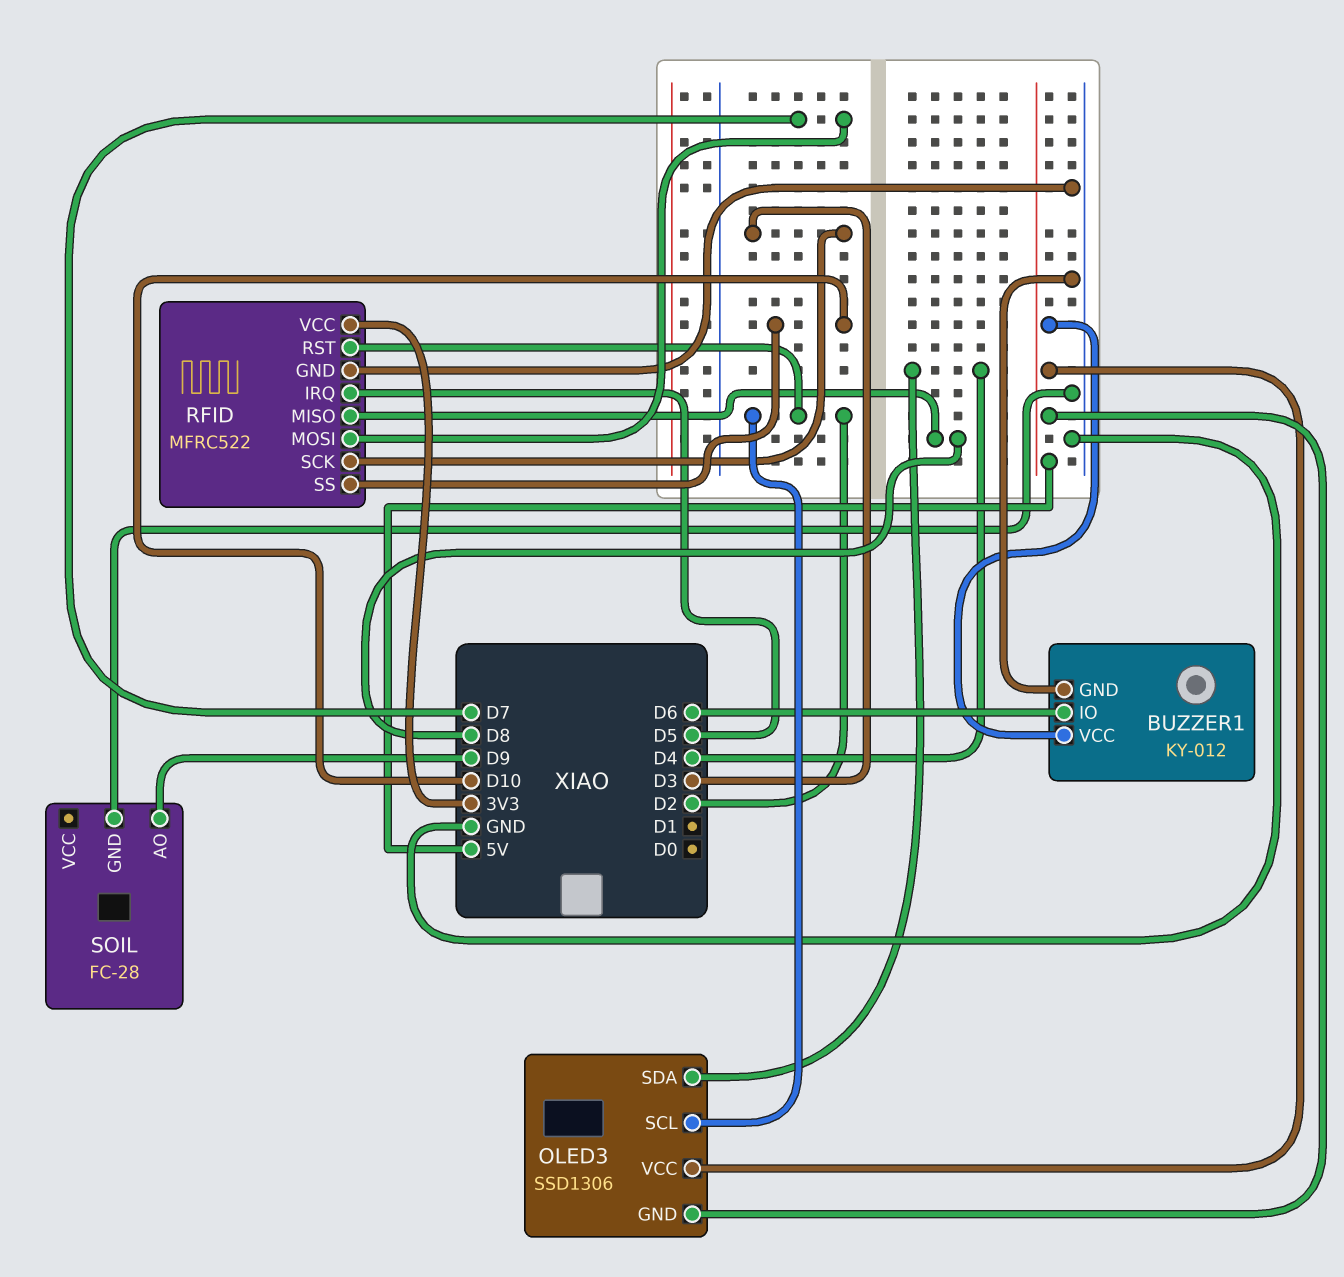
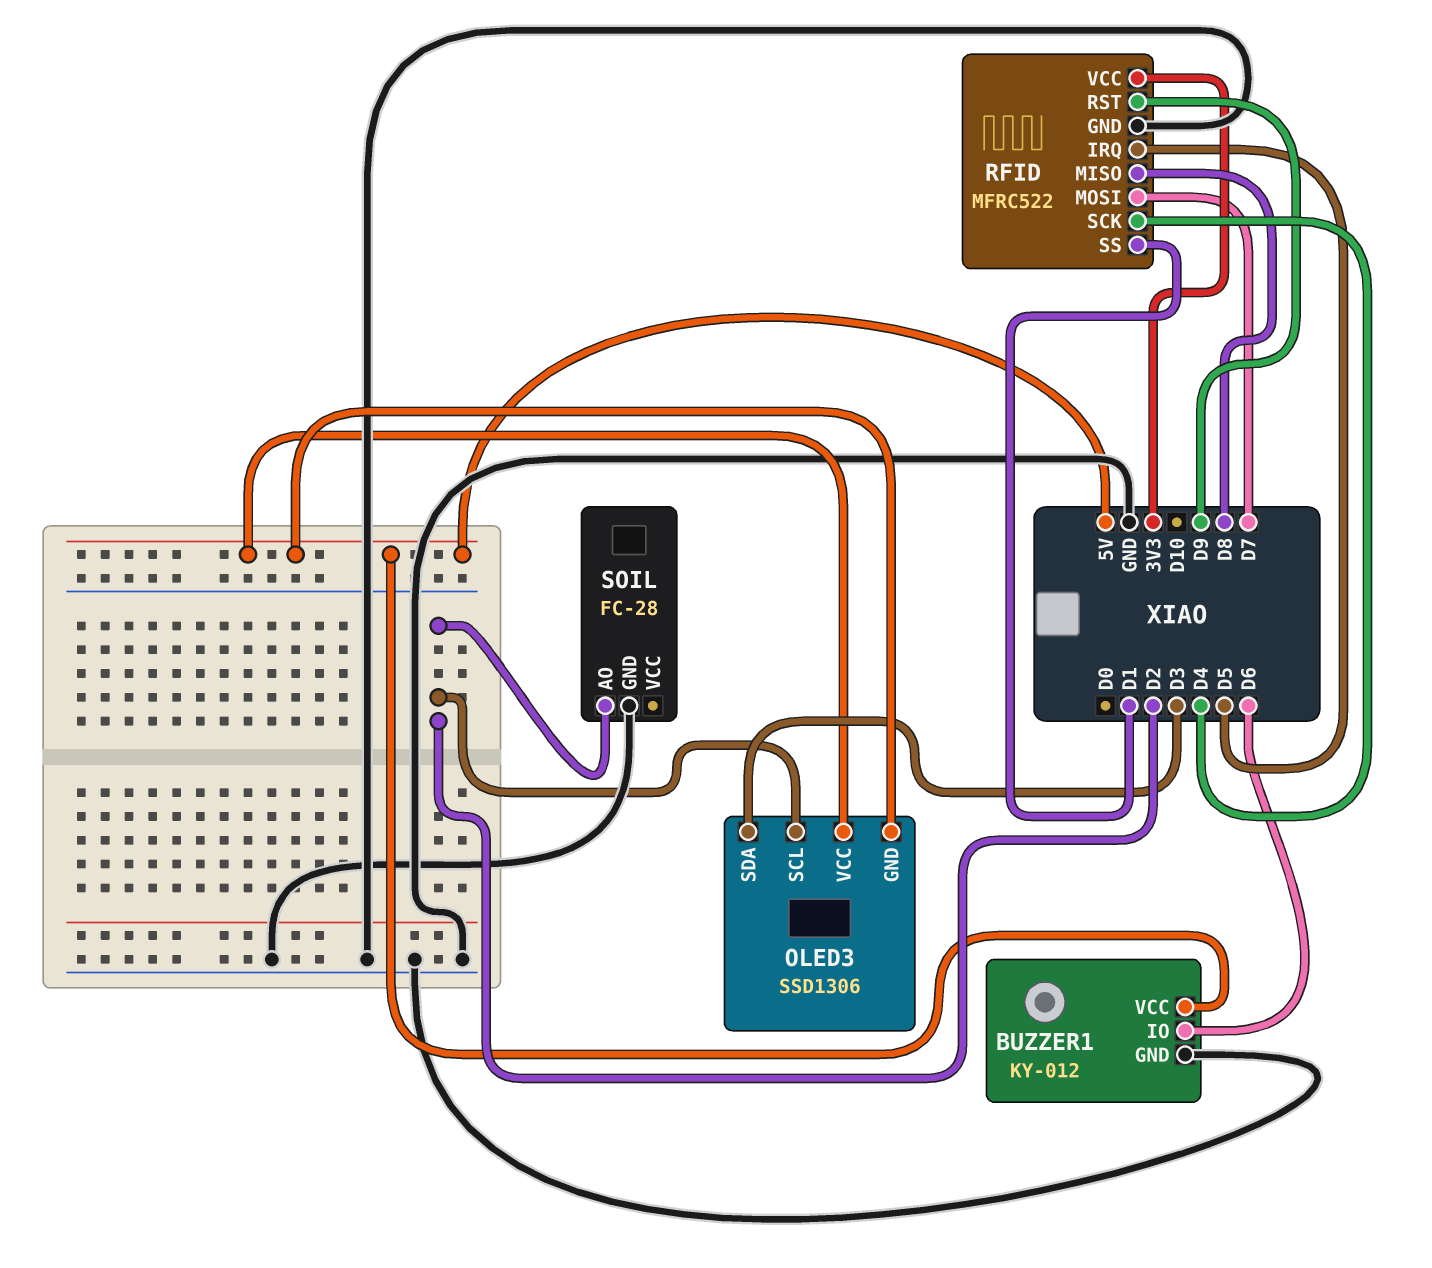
OLED3 pin SDA: D4 -> D3
RFID pin RST: D2 -> D9
RFID pin SCK: D3 -> D4
RFID pin SS: D10 -> D1
SOIL pin AO: D9 -> D2

